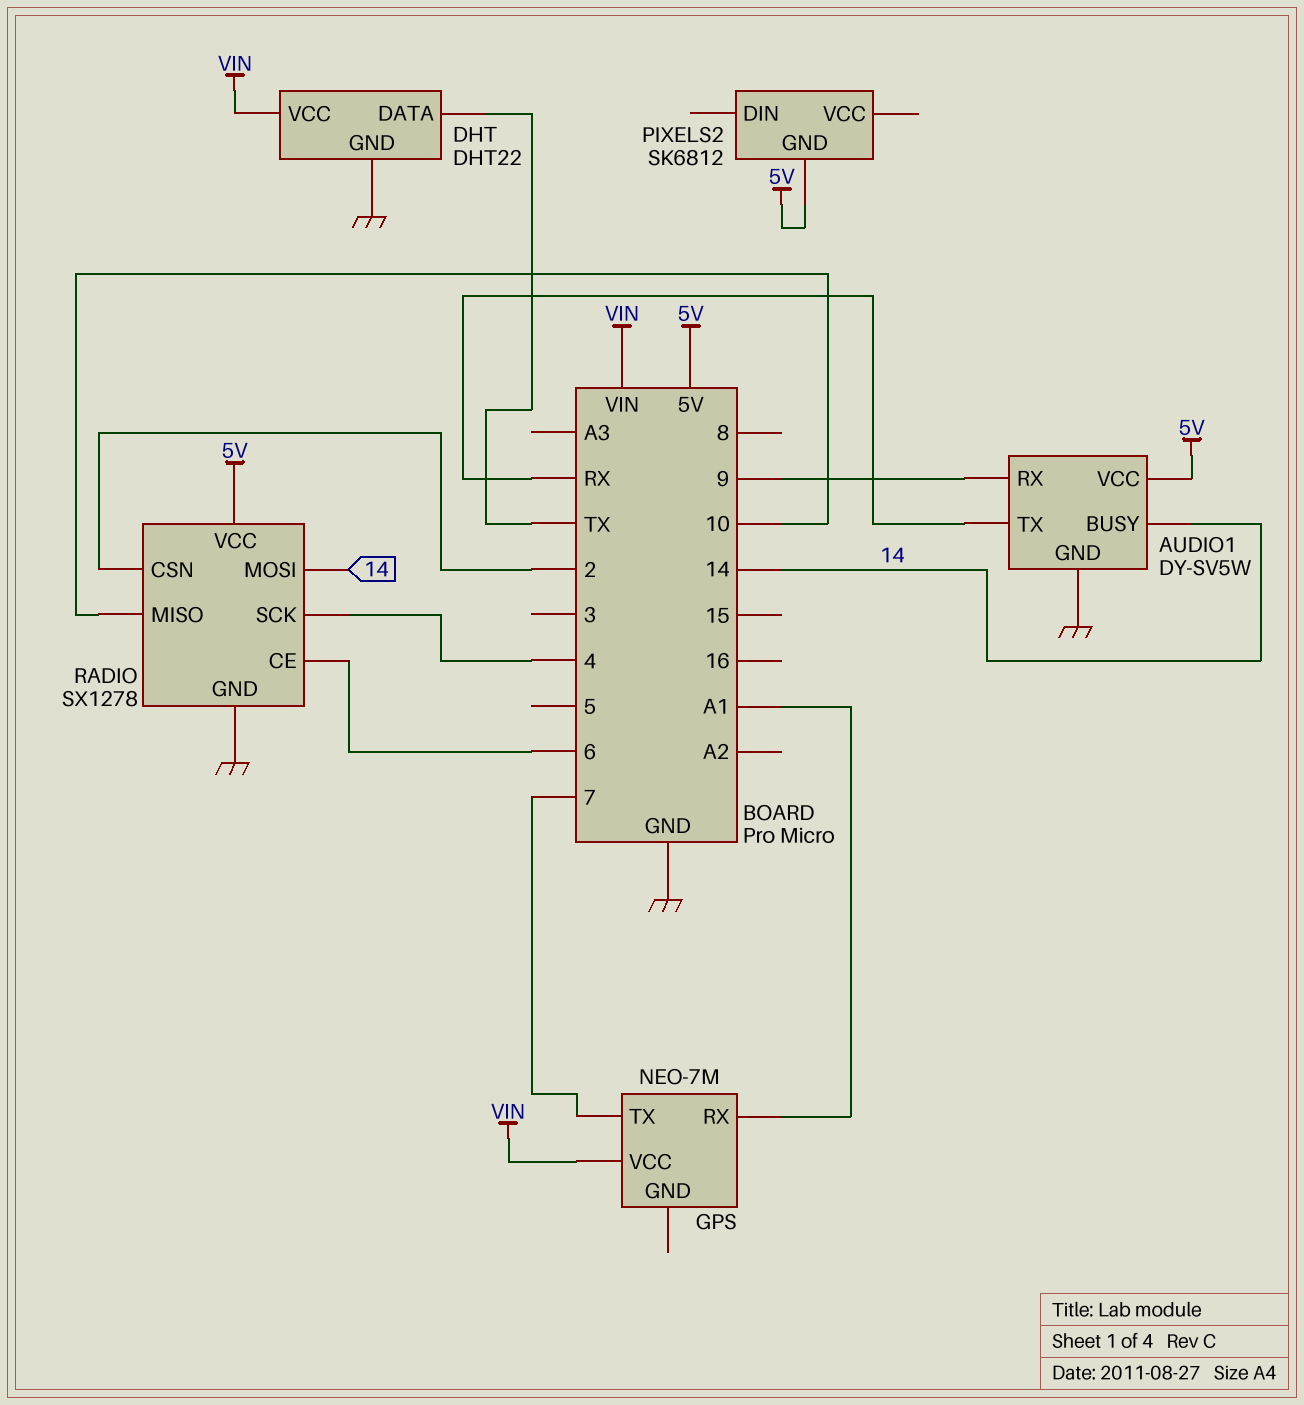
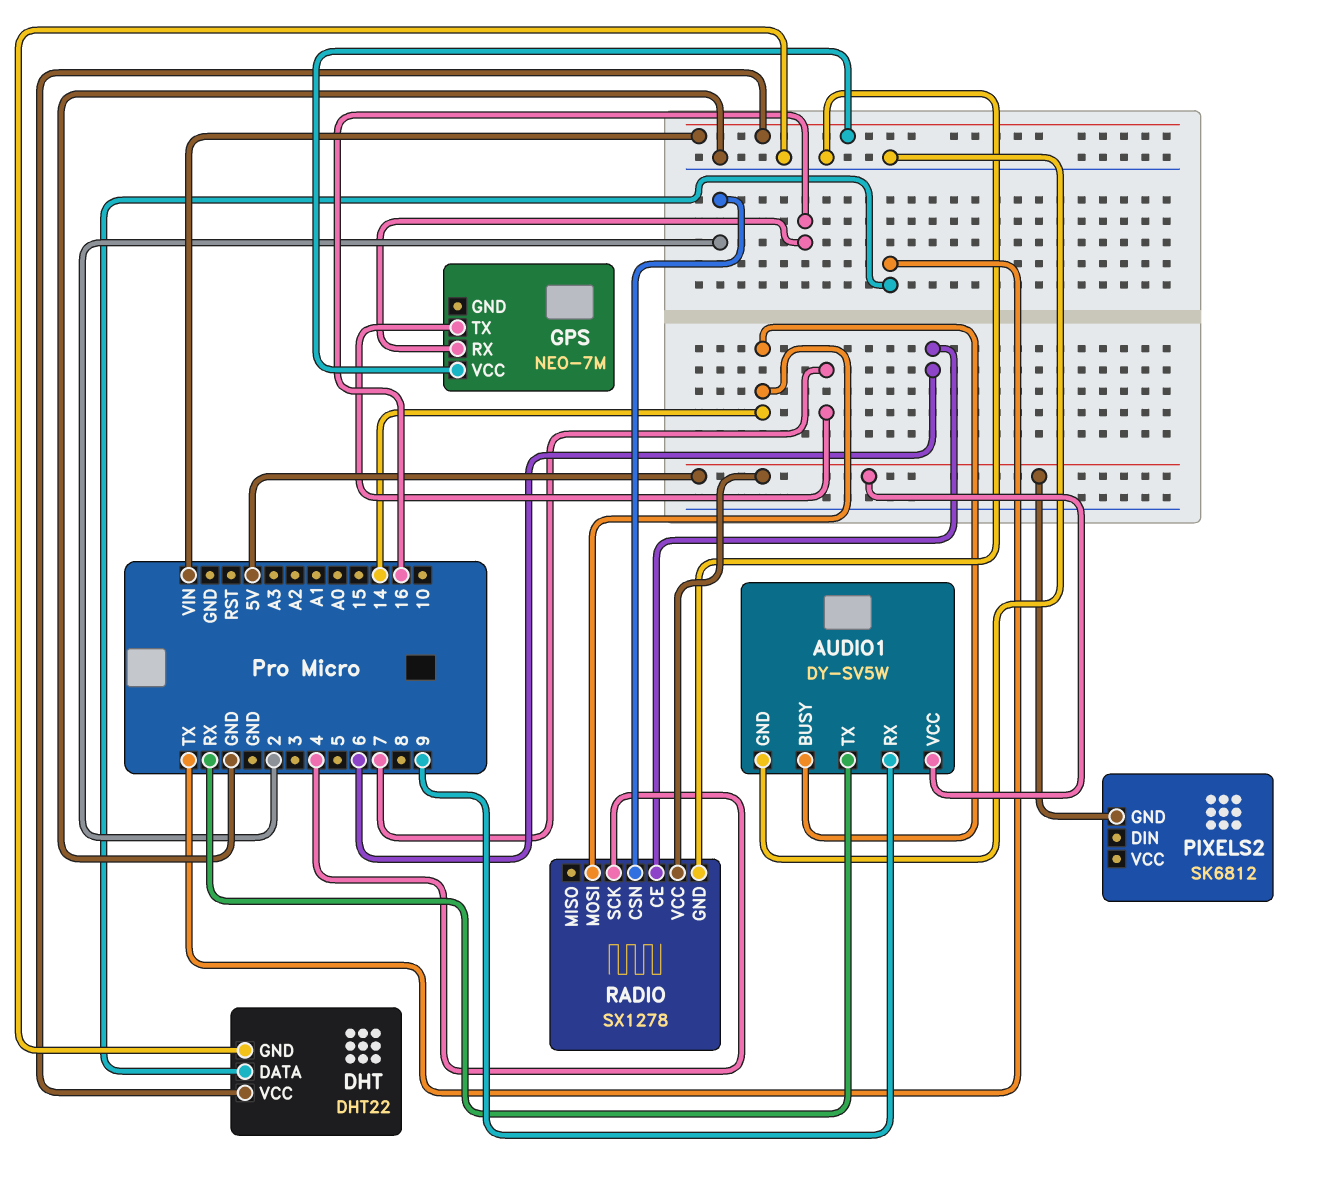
GPS pin RX: A1 -> 16
RADIO pin MISO: 10 -> none

